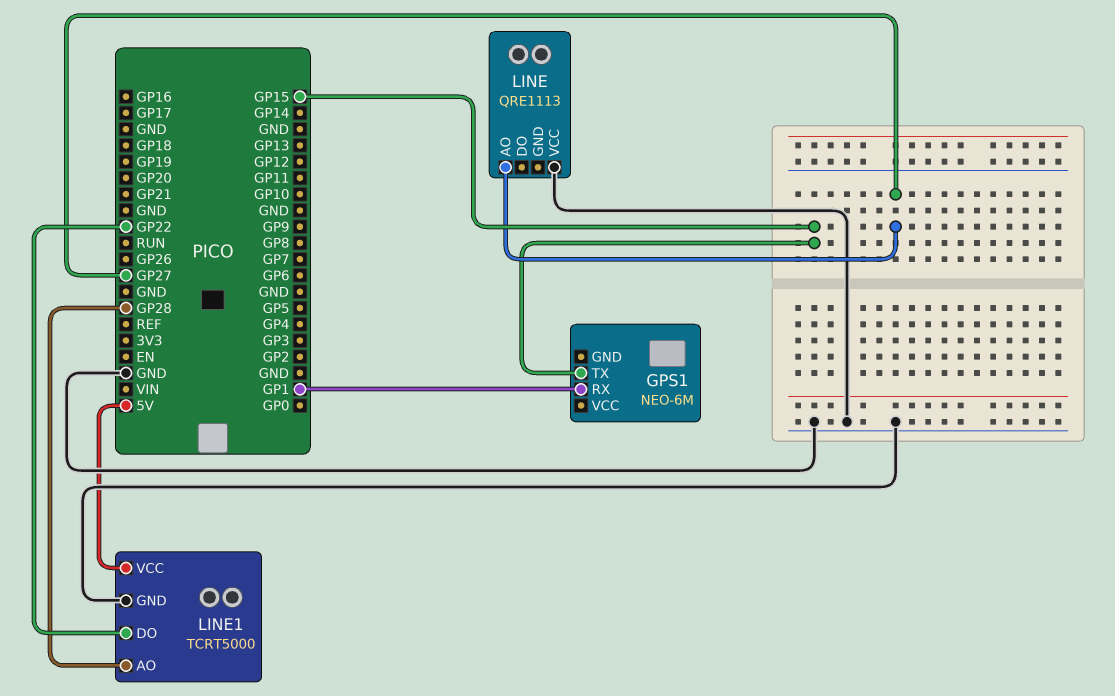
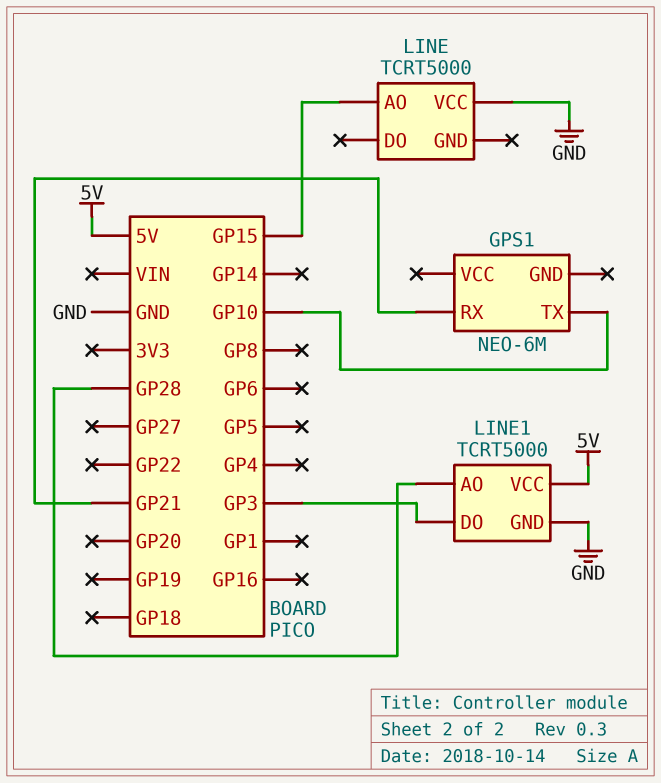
GPS1 pin RX: GP1 -> GP21
GPS1 pin TX: GP15 -> GP10
LINE: QRE1113 -> TCRT5000
LINE pin AO: GP27 -> GP15
LINE1 pin DO: GP22 -> GP3

